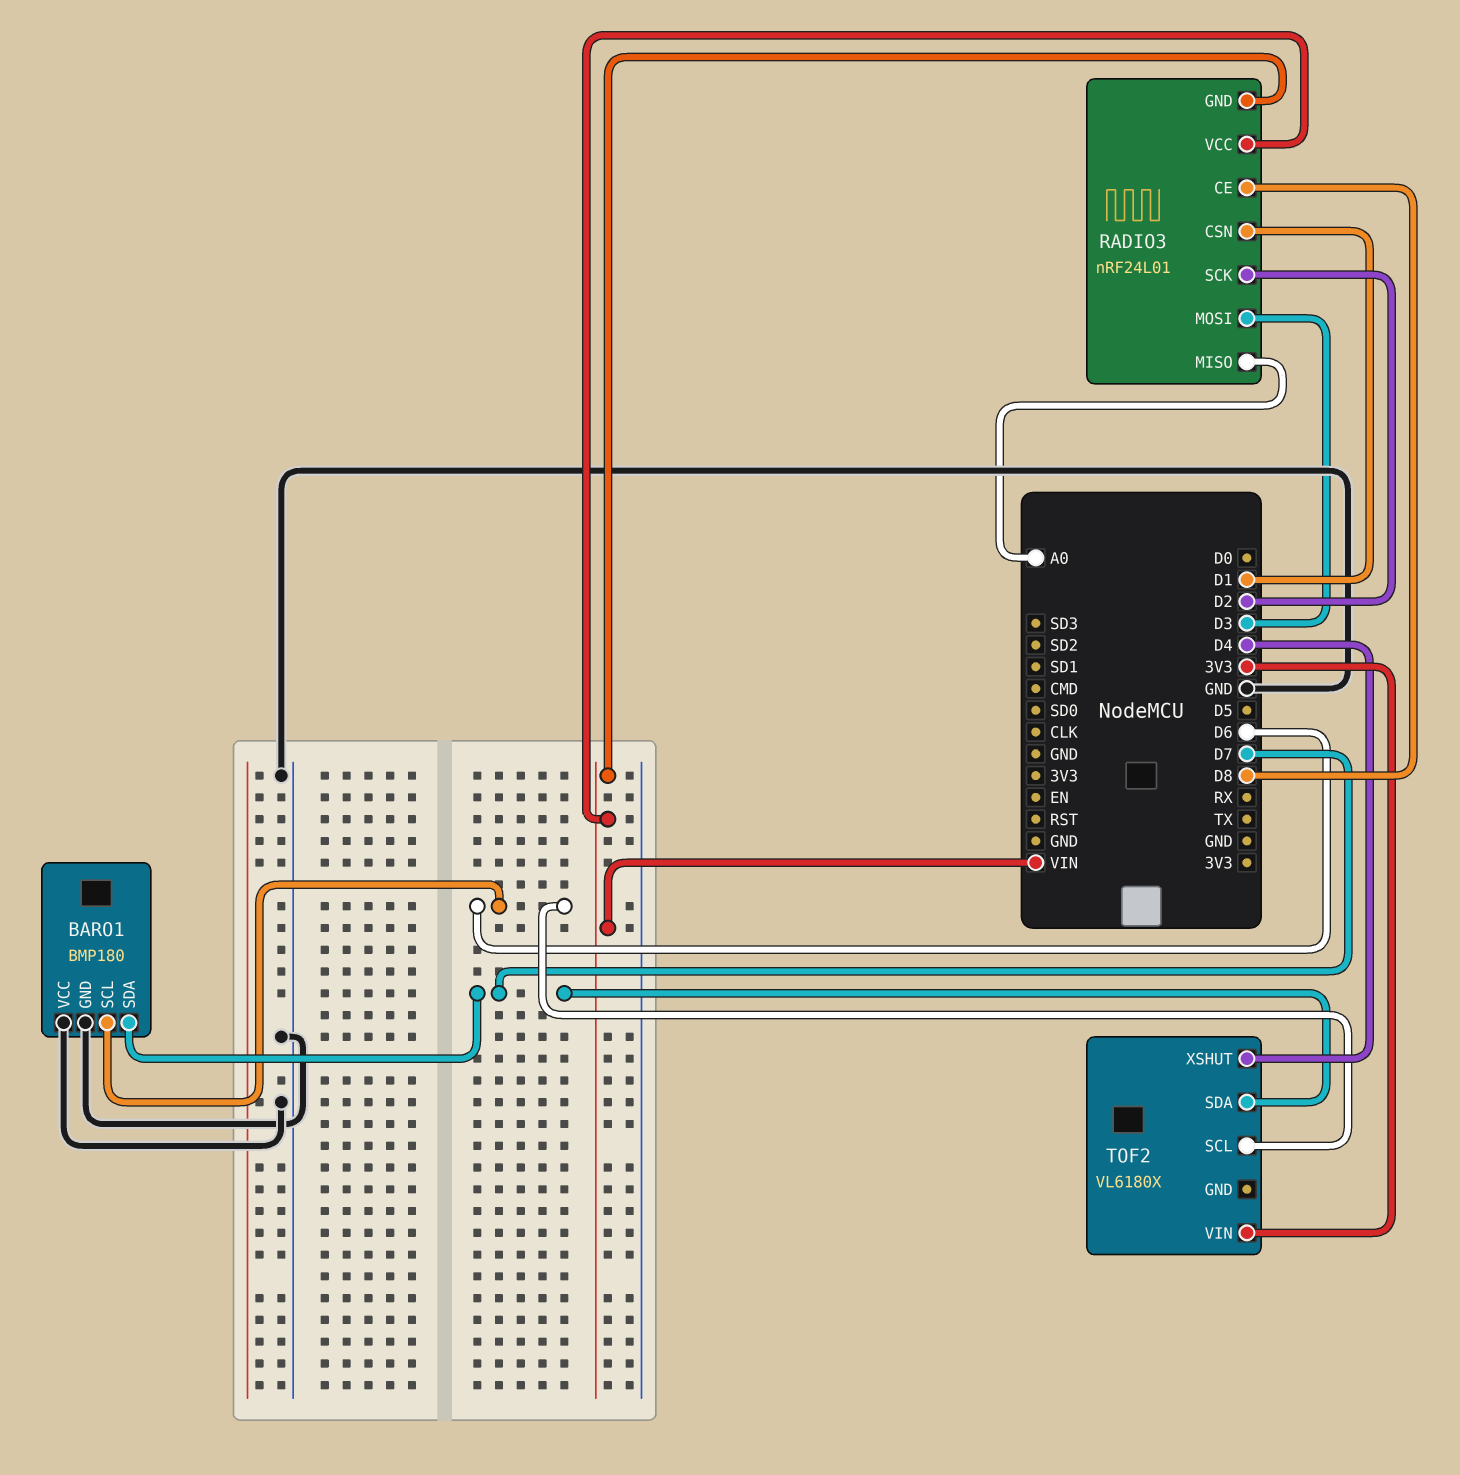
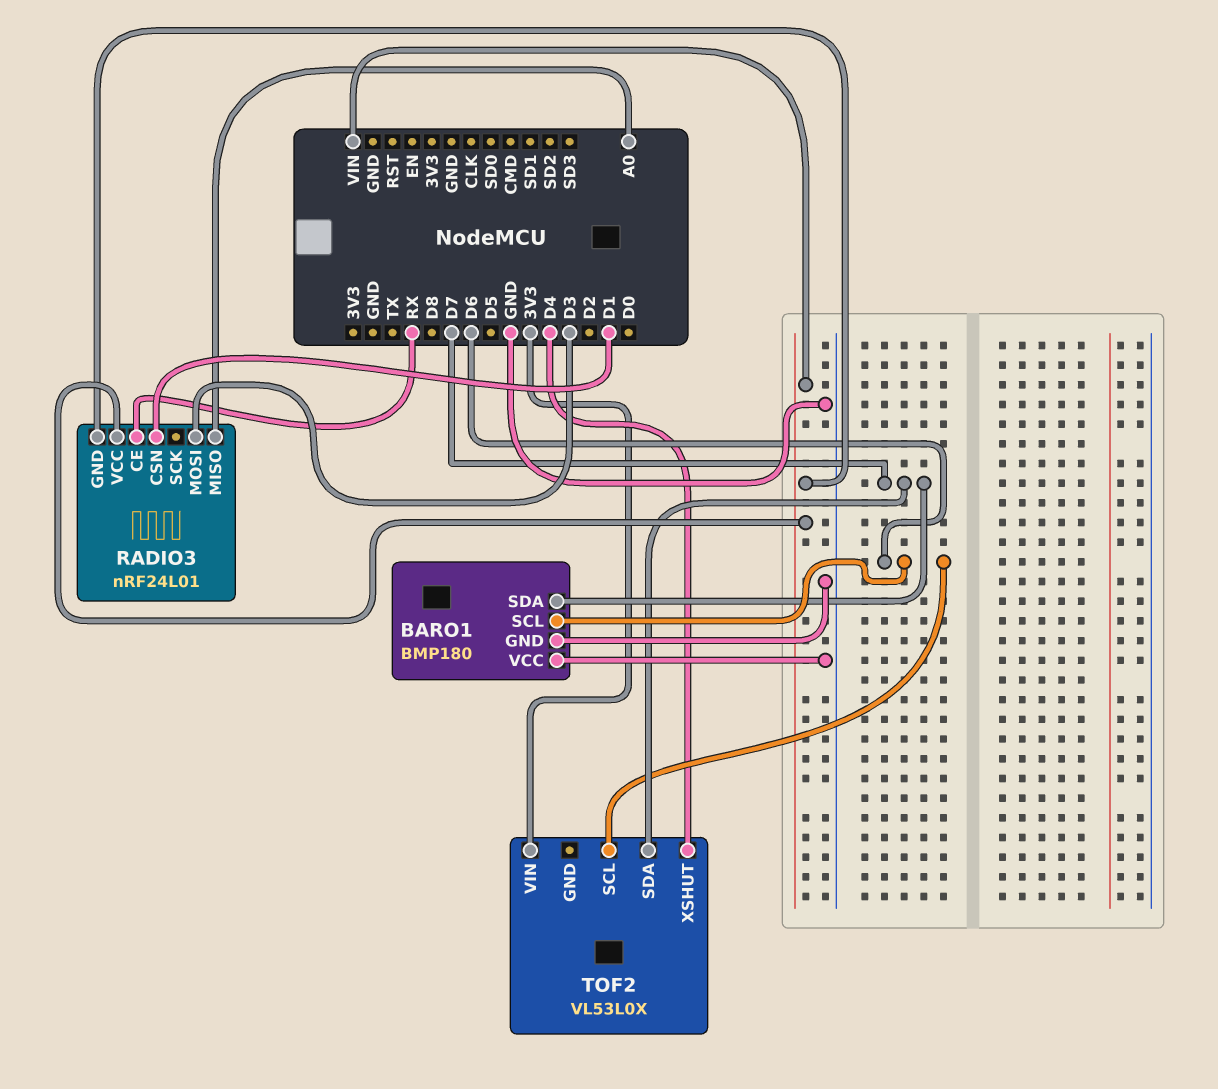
RADIO3 pin CE: D8 -> RX
RADIO3 pin SCK: D2 -> none
TOF2: VL6180X -> VL53L0X

